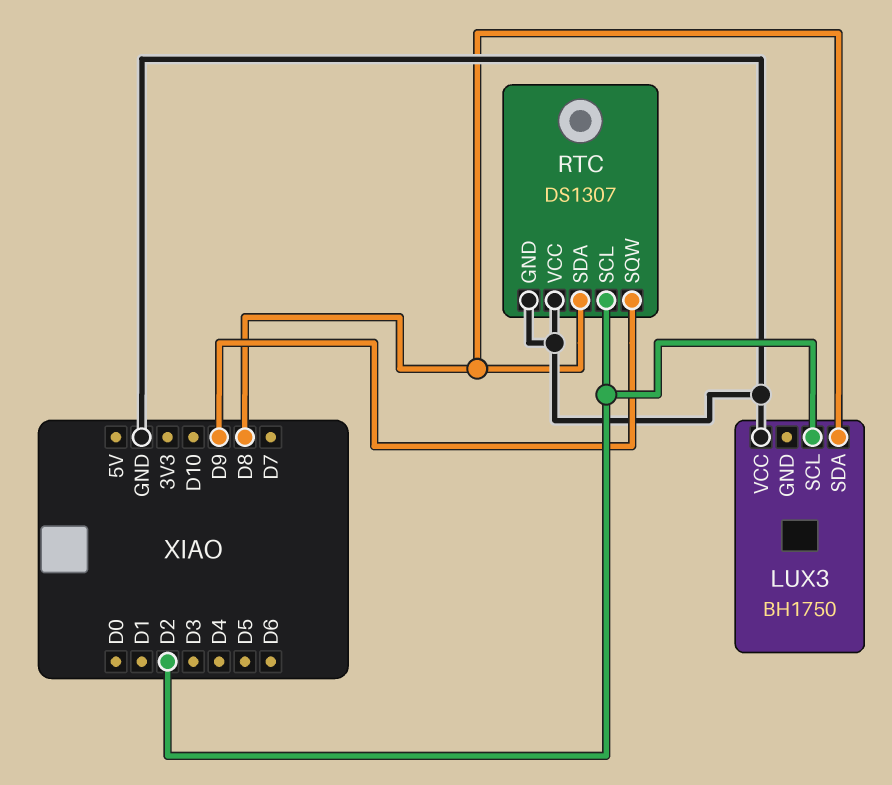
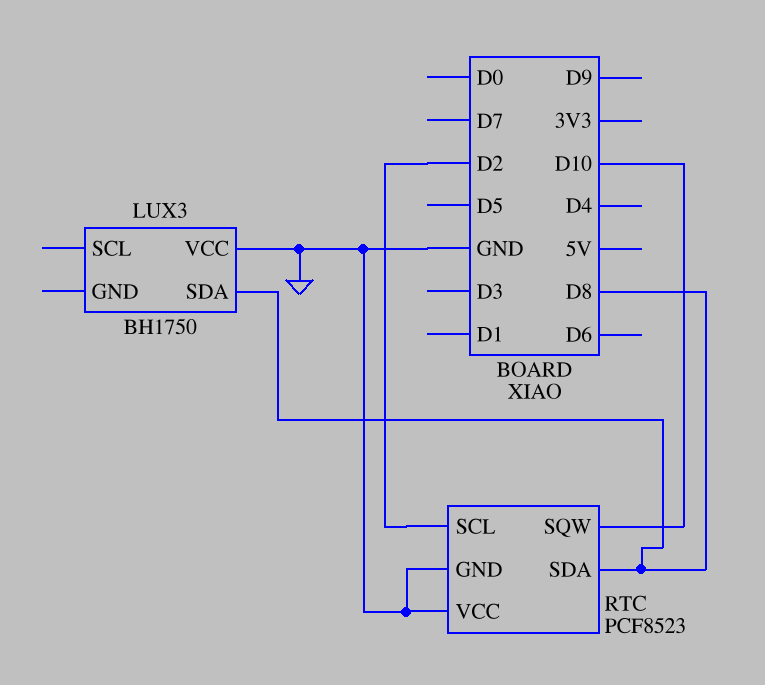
LUX3 pin SCL: D2 -> none
RTC: DS1307 -> PCF8523
RTC pin SQW: D9 -> D10

